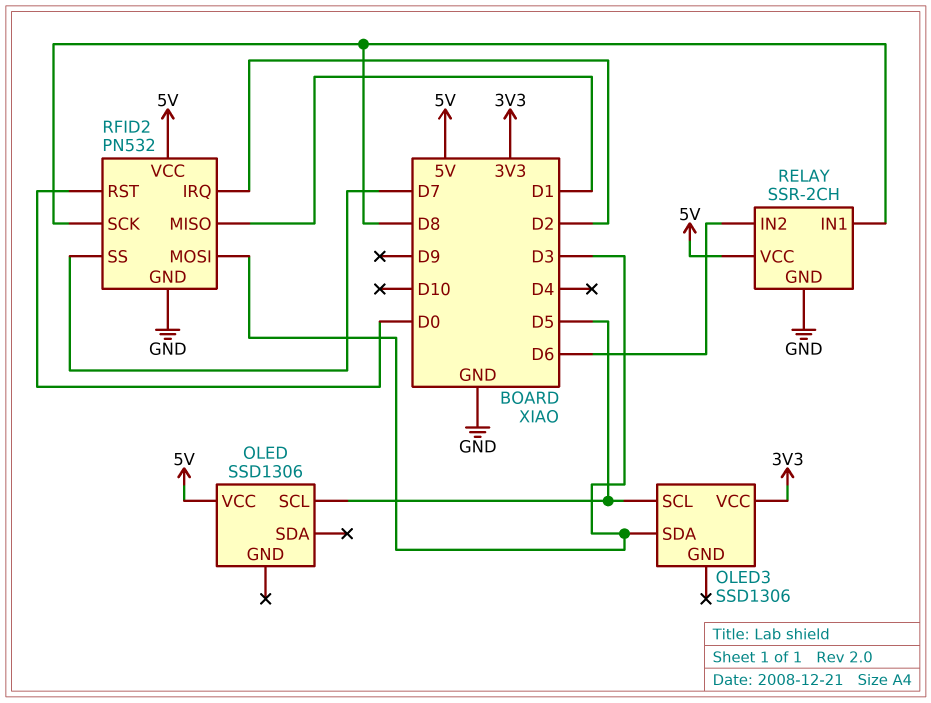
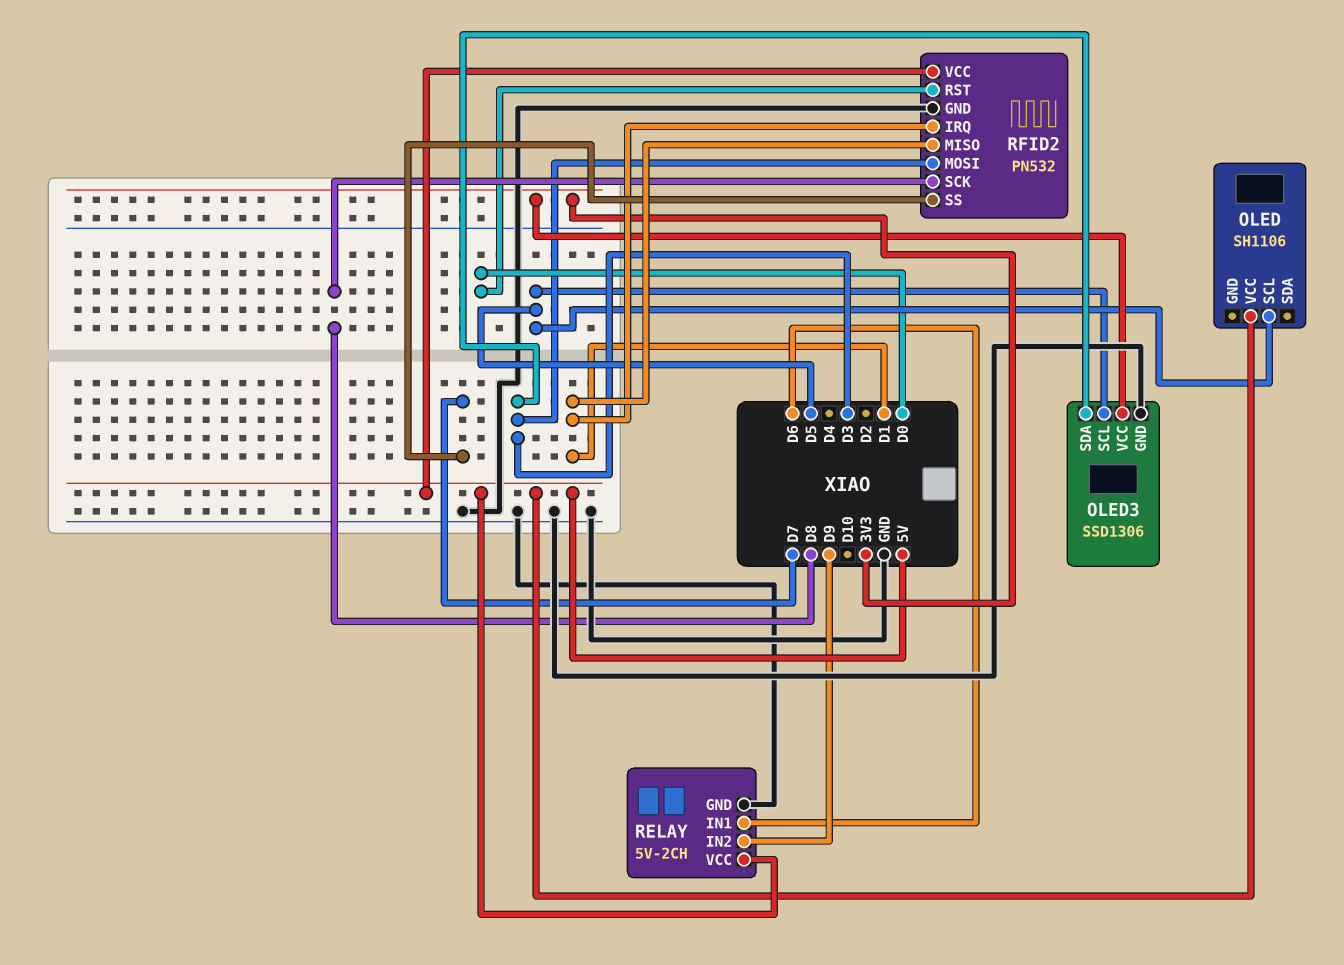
OLED: SSD1306 -> SH1106
OLED3 pin GND: none -> GND
RELAY: SSR-2CH -> 5V-2CH
RELAY pin IN1: D8 -> D6
RELAY pin IN2: D6 -> D9
RFID2 pin IRQ: D2 -> D1

